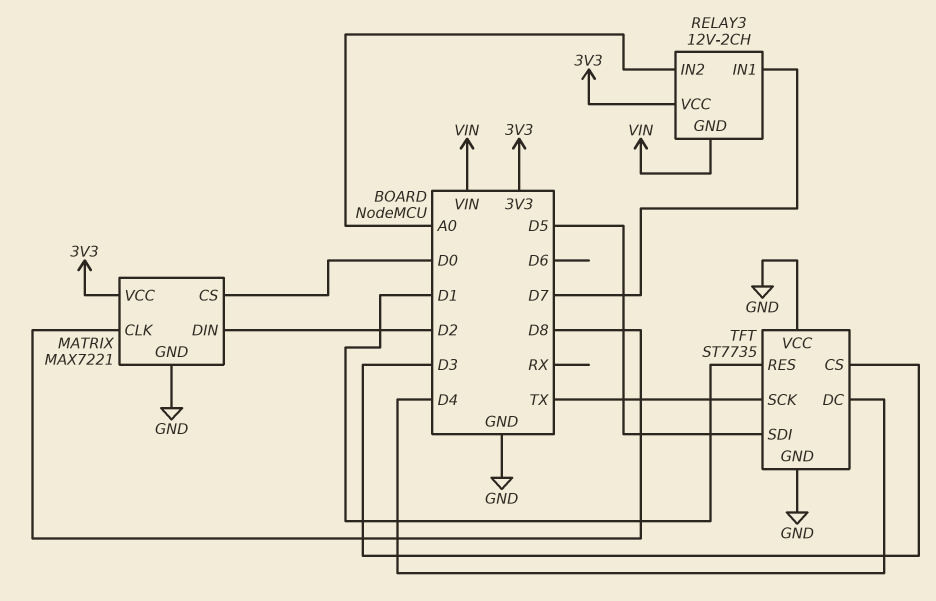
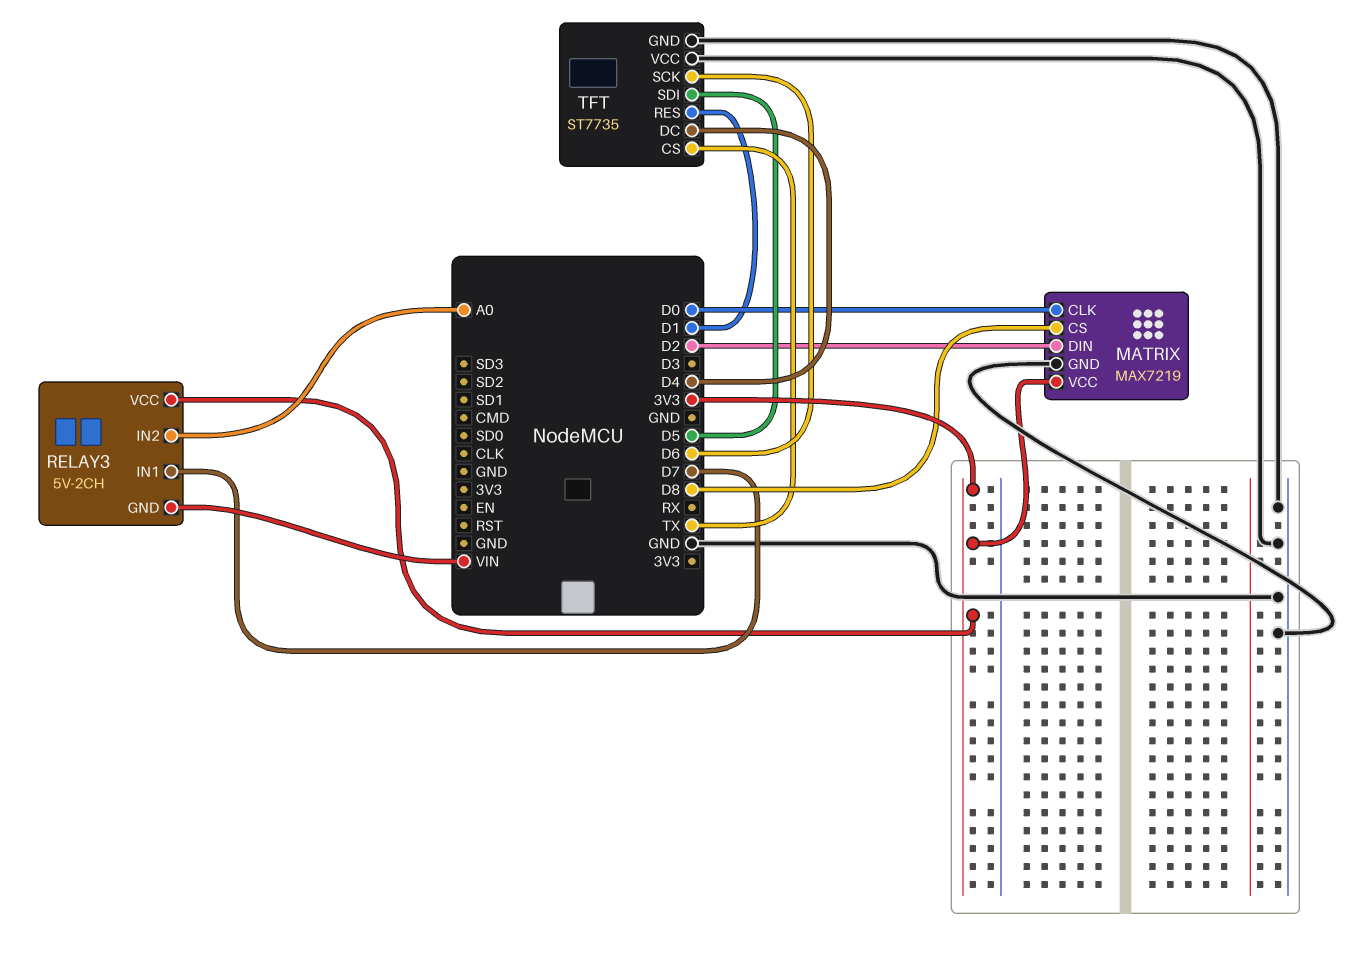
MATRIX: MAX7221 -> MAX7219
MATRIX pin CLK: D8 -> D0
MATRIX pin CS: D0 -> D8
RELAY3: 12V-2CH -> 5V-2CH
TFT pin CS: D3 -> TX
TFT pin SCK: TX -> D6

